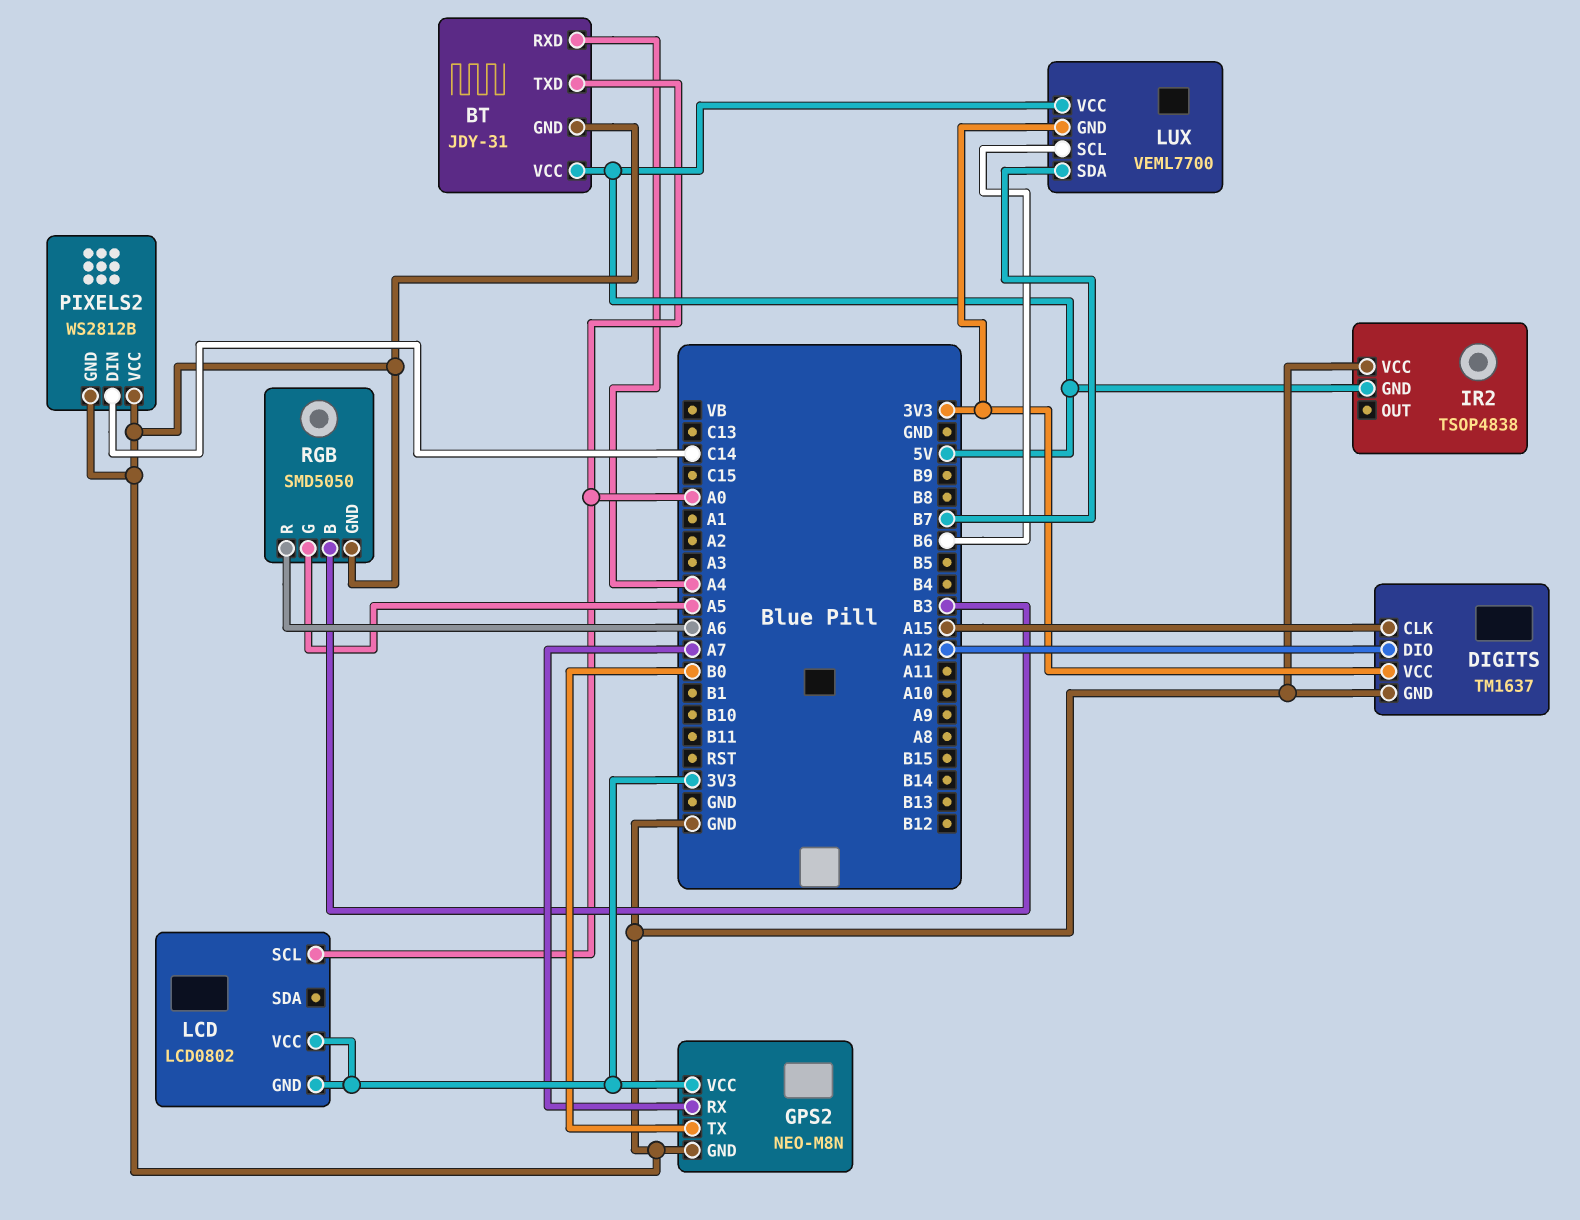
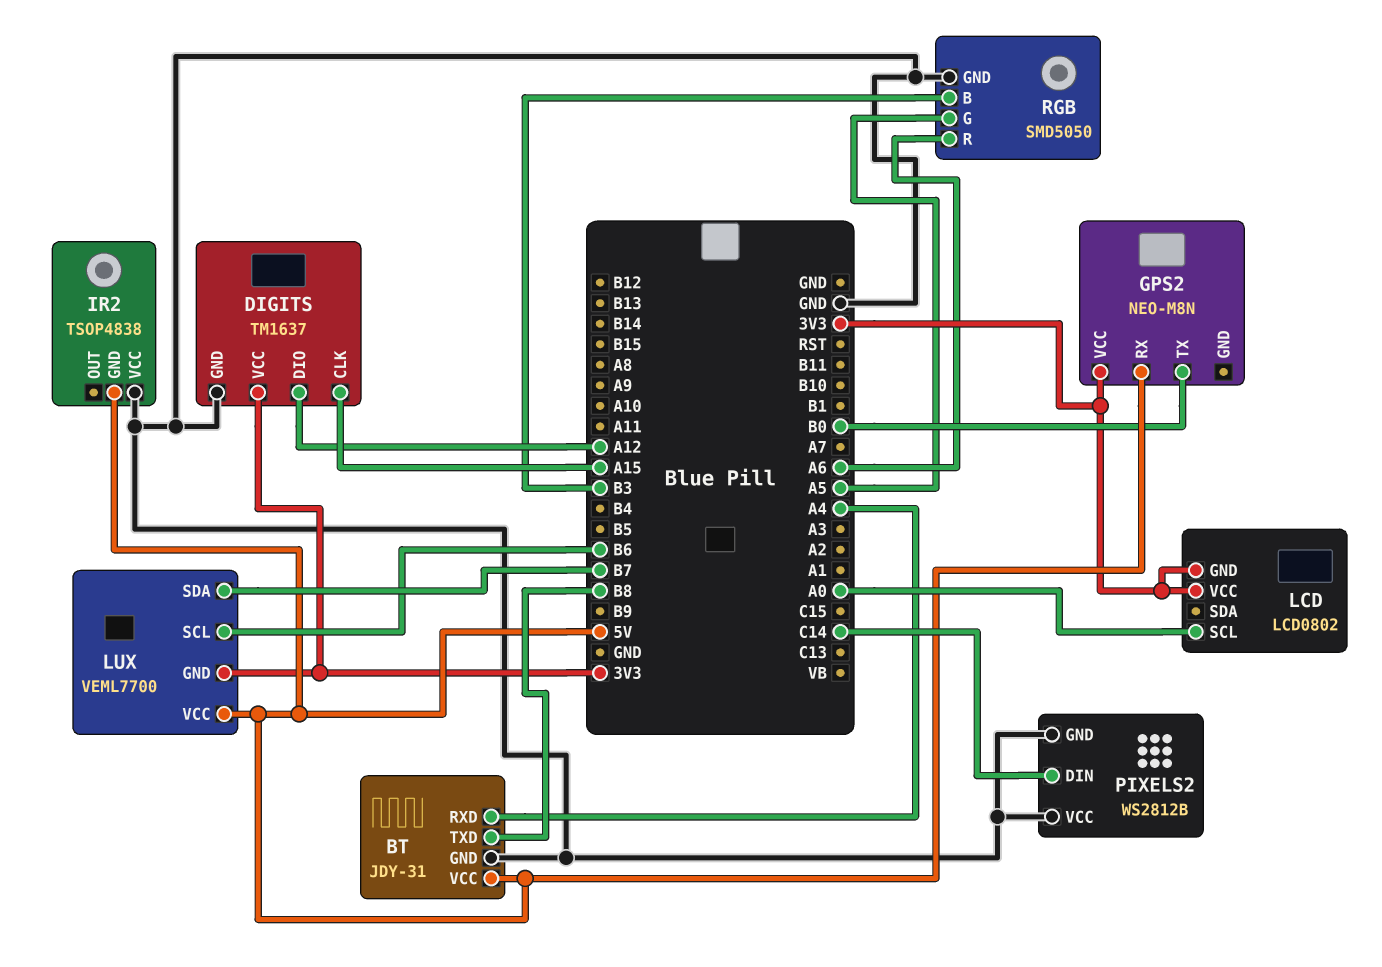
BT pin TXD: A0 -> B8
GPS2 pin GND: GND -> none
GPS2 pin RX: A7 -> 5V

